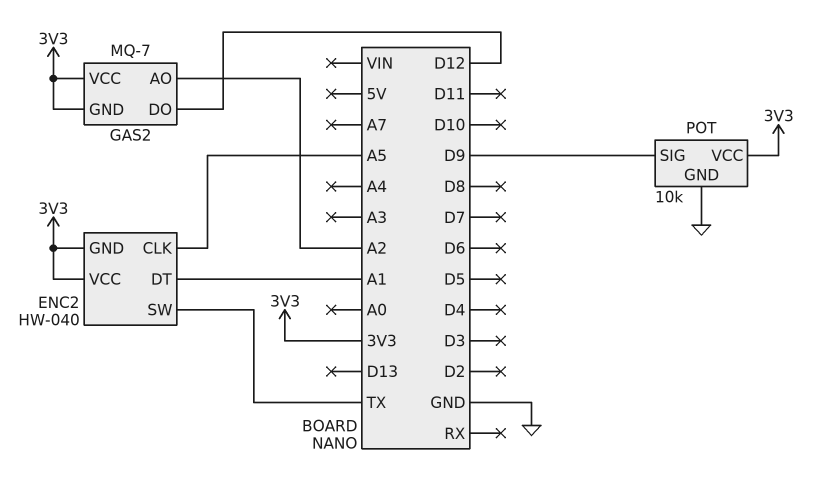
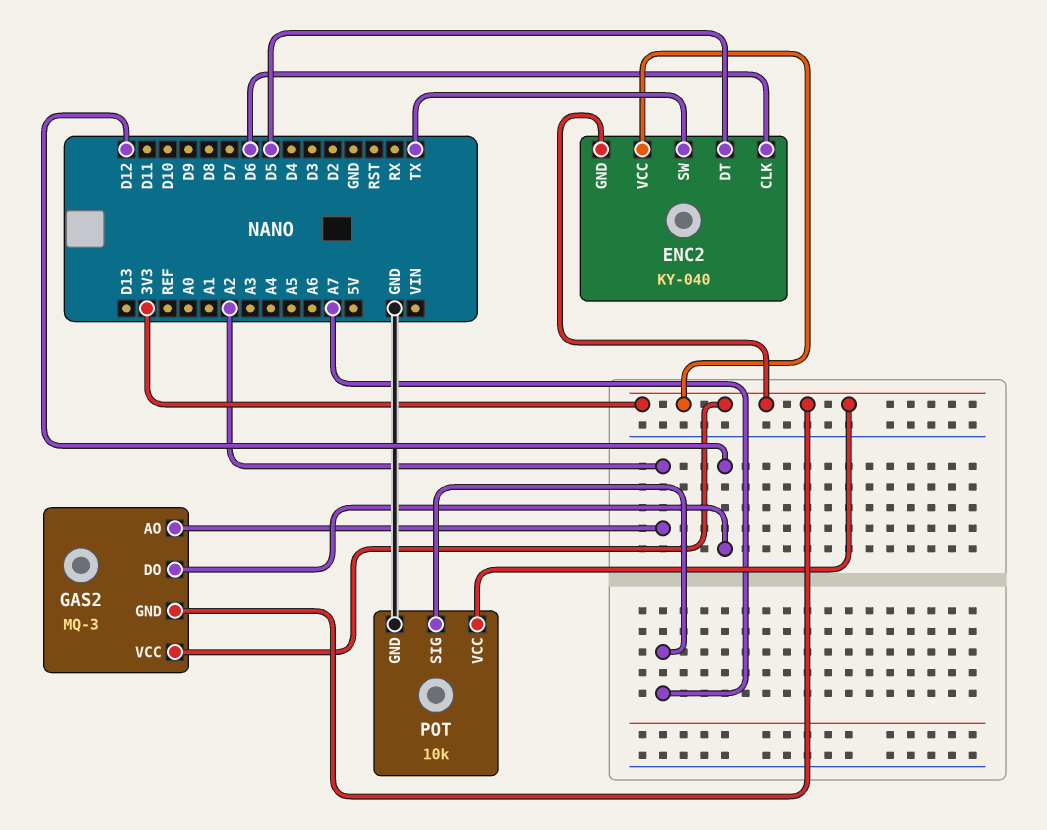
ENC2: HW-040 -> KY-040
ENC2 pin CLK: A5 -> D6
ENC2 pin DT: A1 -> D5
GAS2: MQ-7 -> MQ-3
POT pin SIG: D9 -> A7

